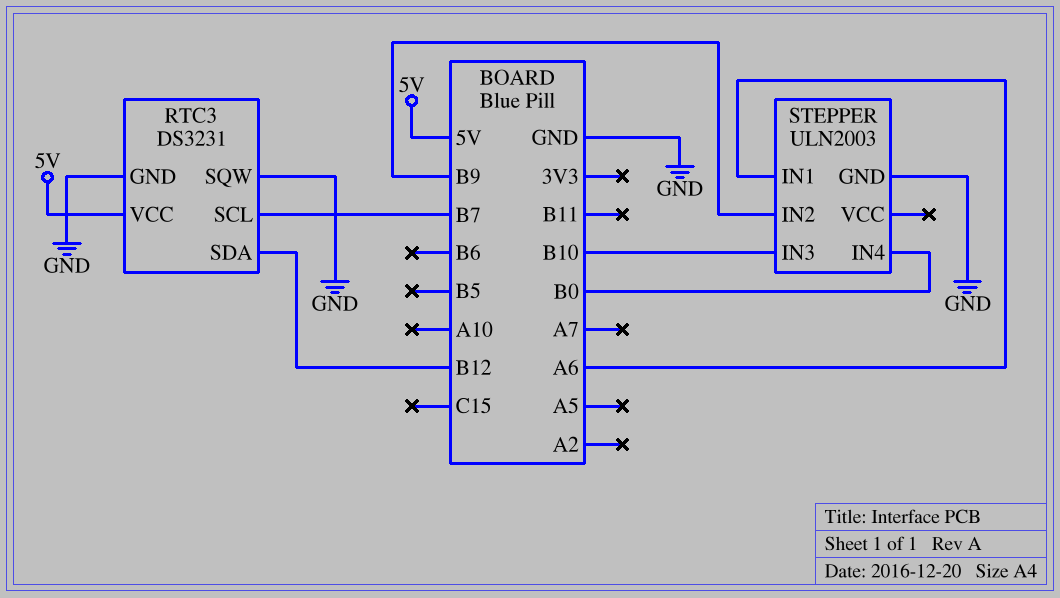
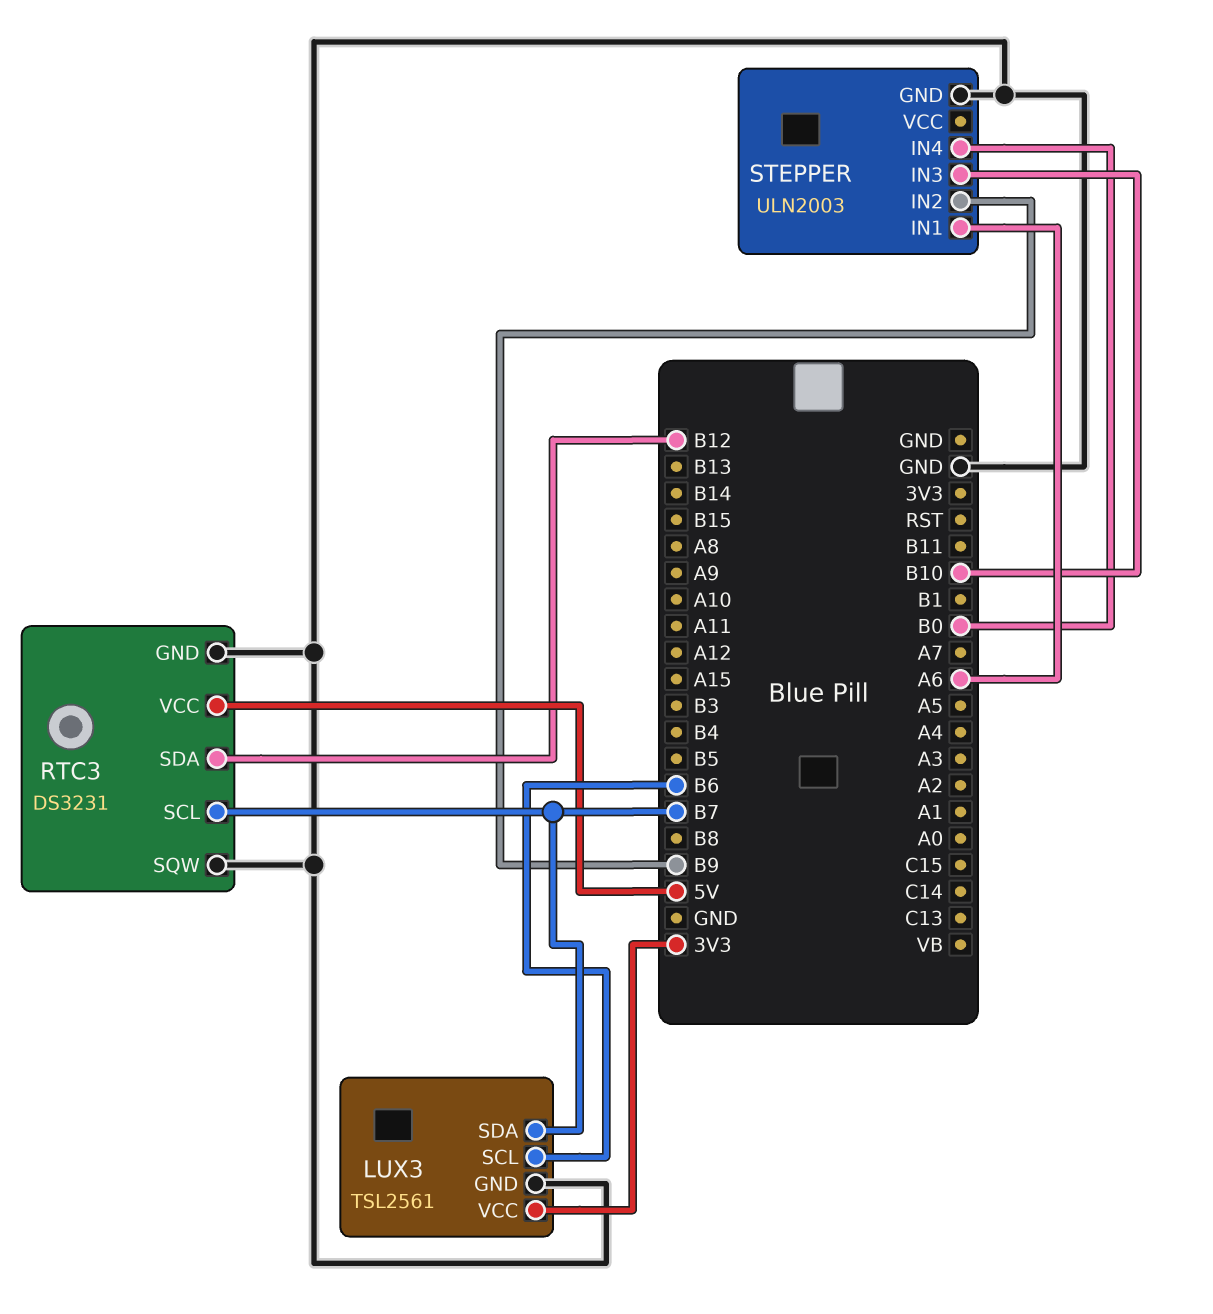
LUX3: none -> TSL2561
LUX3 pin GND: none -> GND
LUX3 pin SCL: none -> B6
LUX3 pin SDA: none -> B7
LUX3 pin VCC: none -> 3V3

